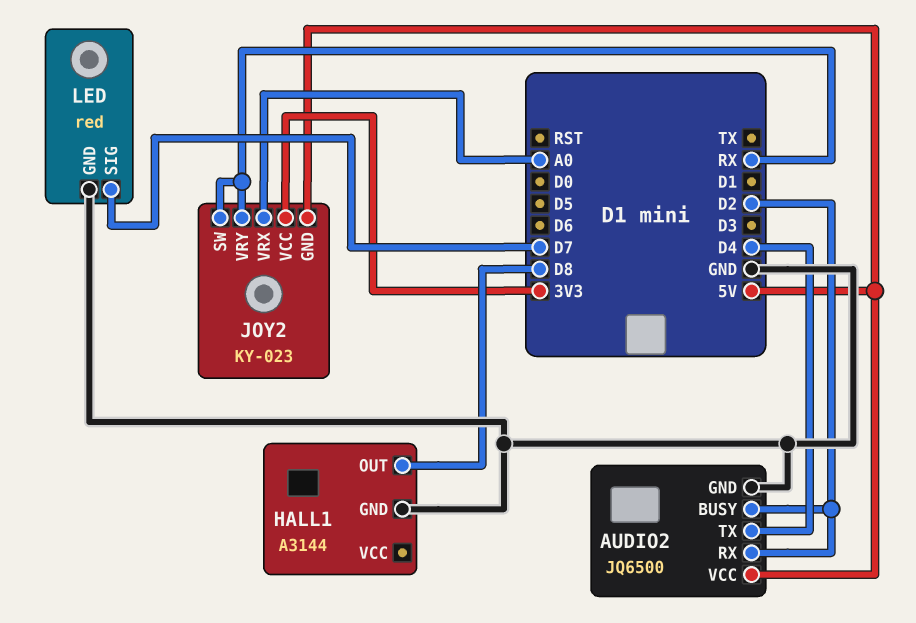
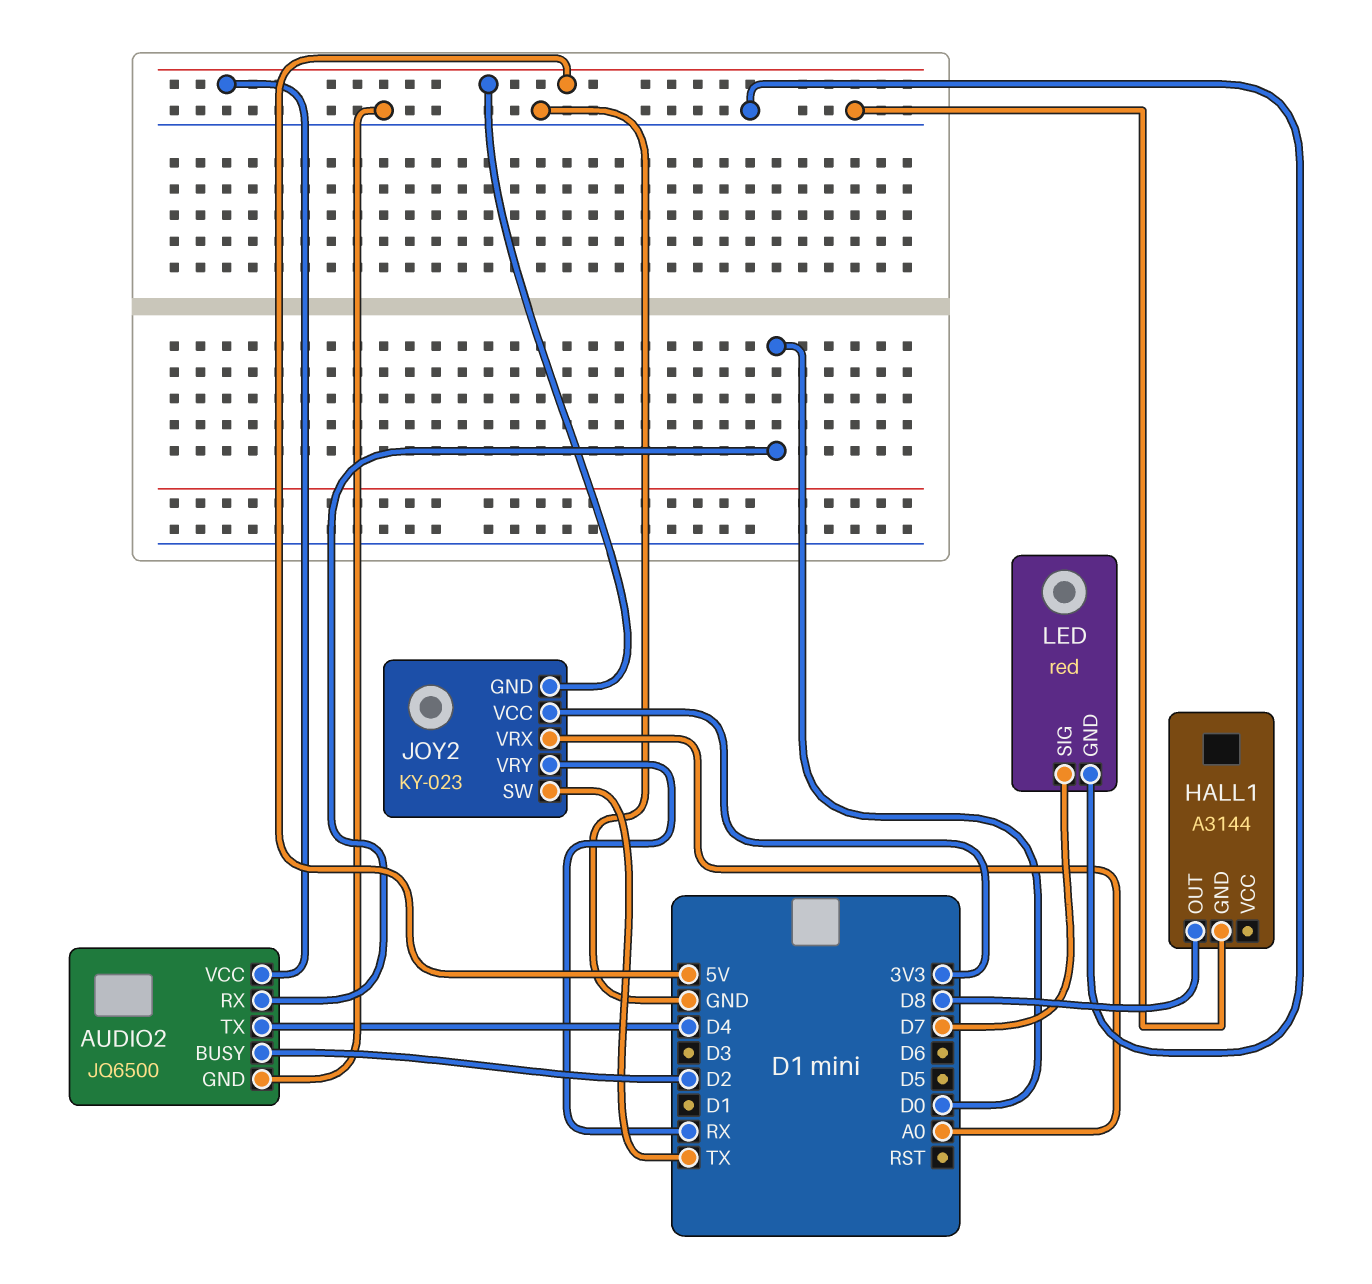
AUDIO2 pin RX: D2 -> D0
JOY2 pin SW: RX -> TX

